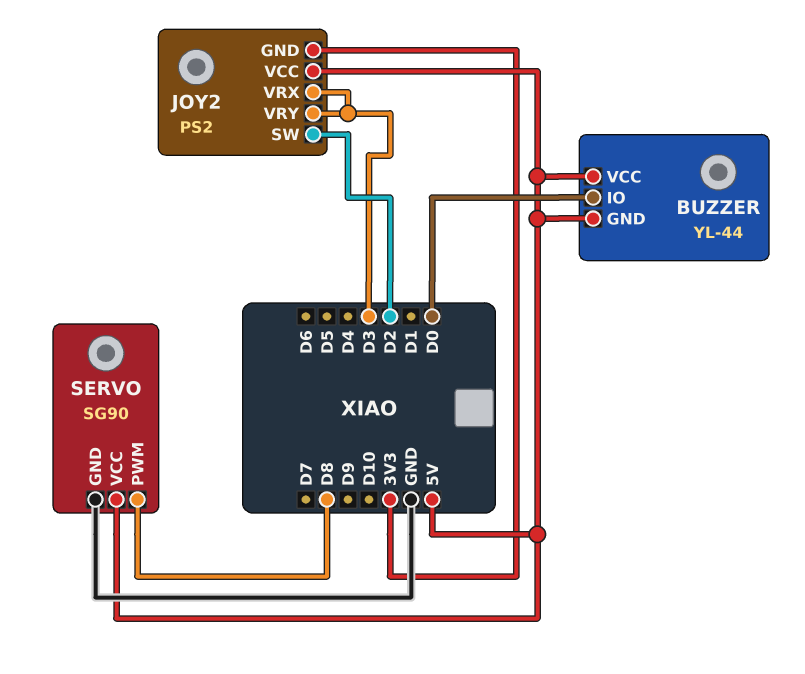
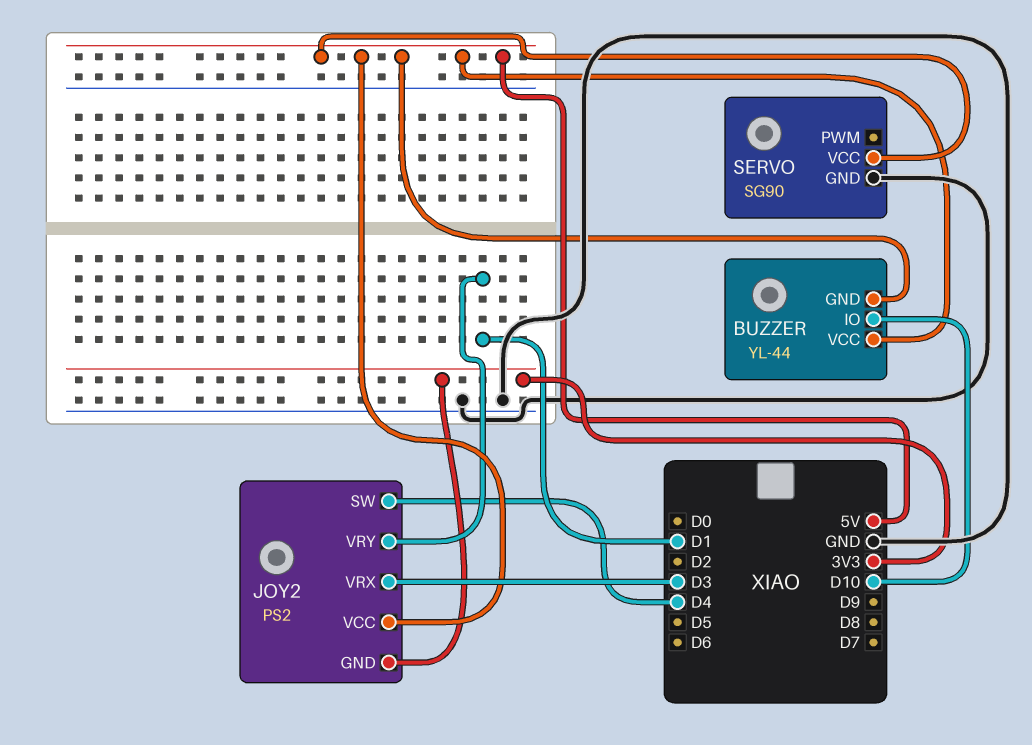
BUZZER pin IO: D0 -> D10
JOY2 pin SW: D2 -> D4
JOY2 pin VRY: D3 -> D1
SERVO pin PWM: D8 -> none

